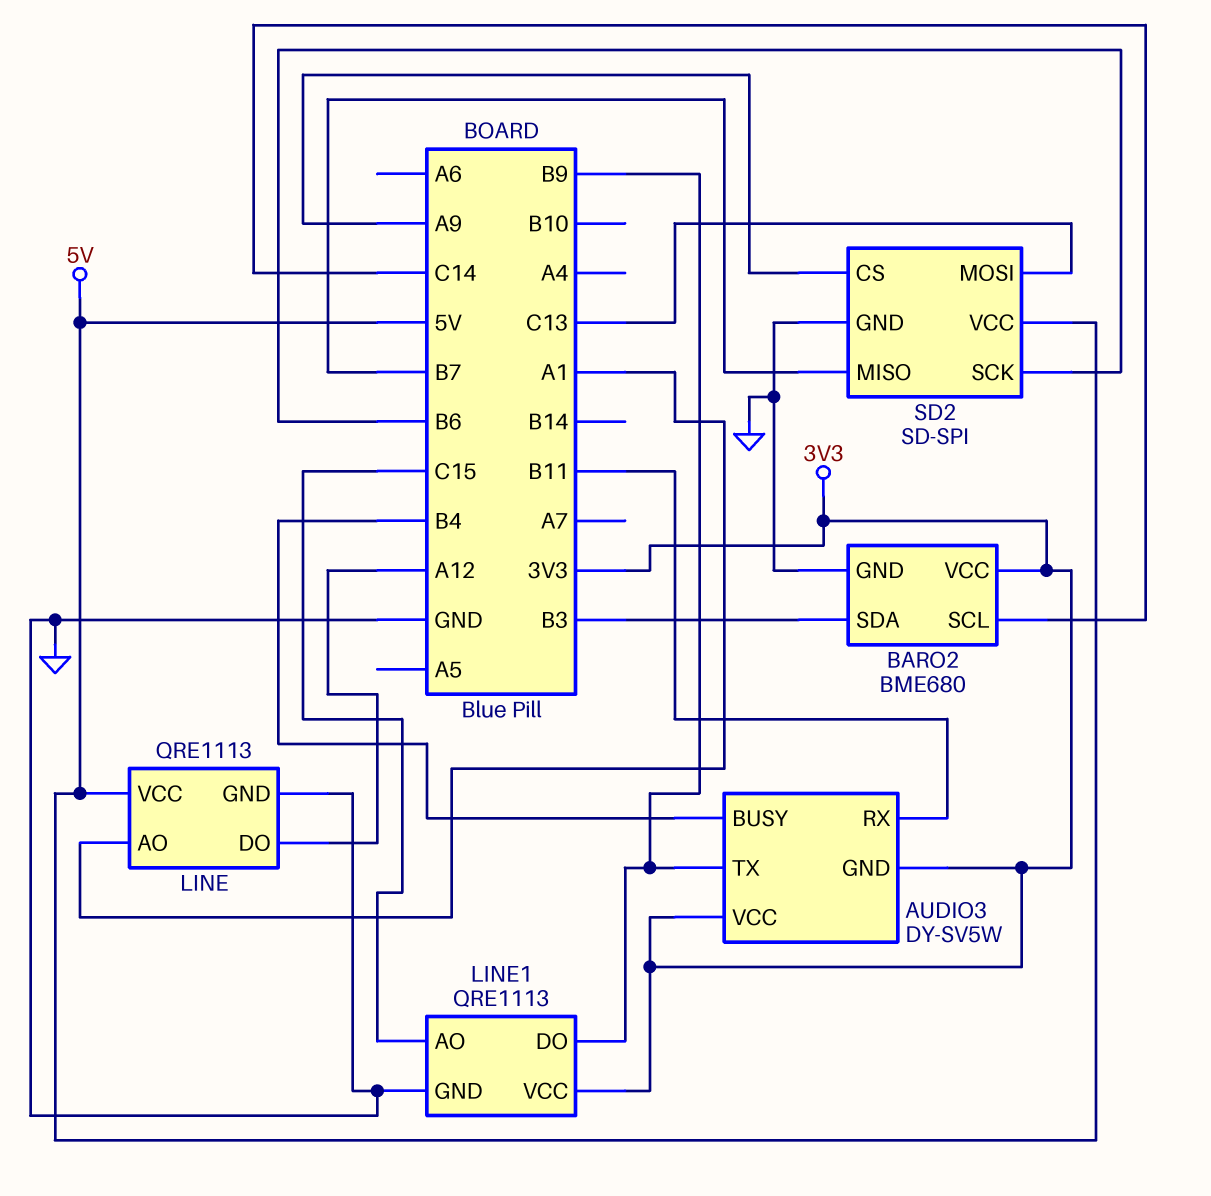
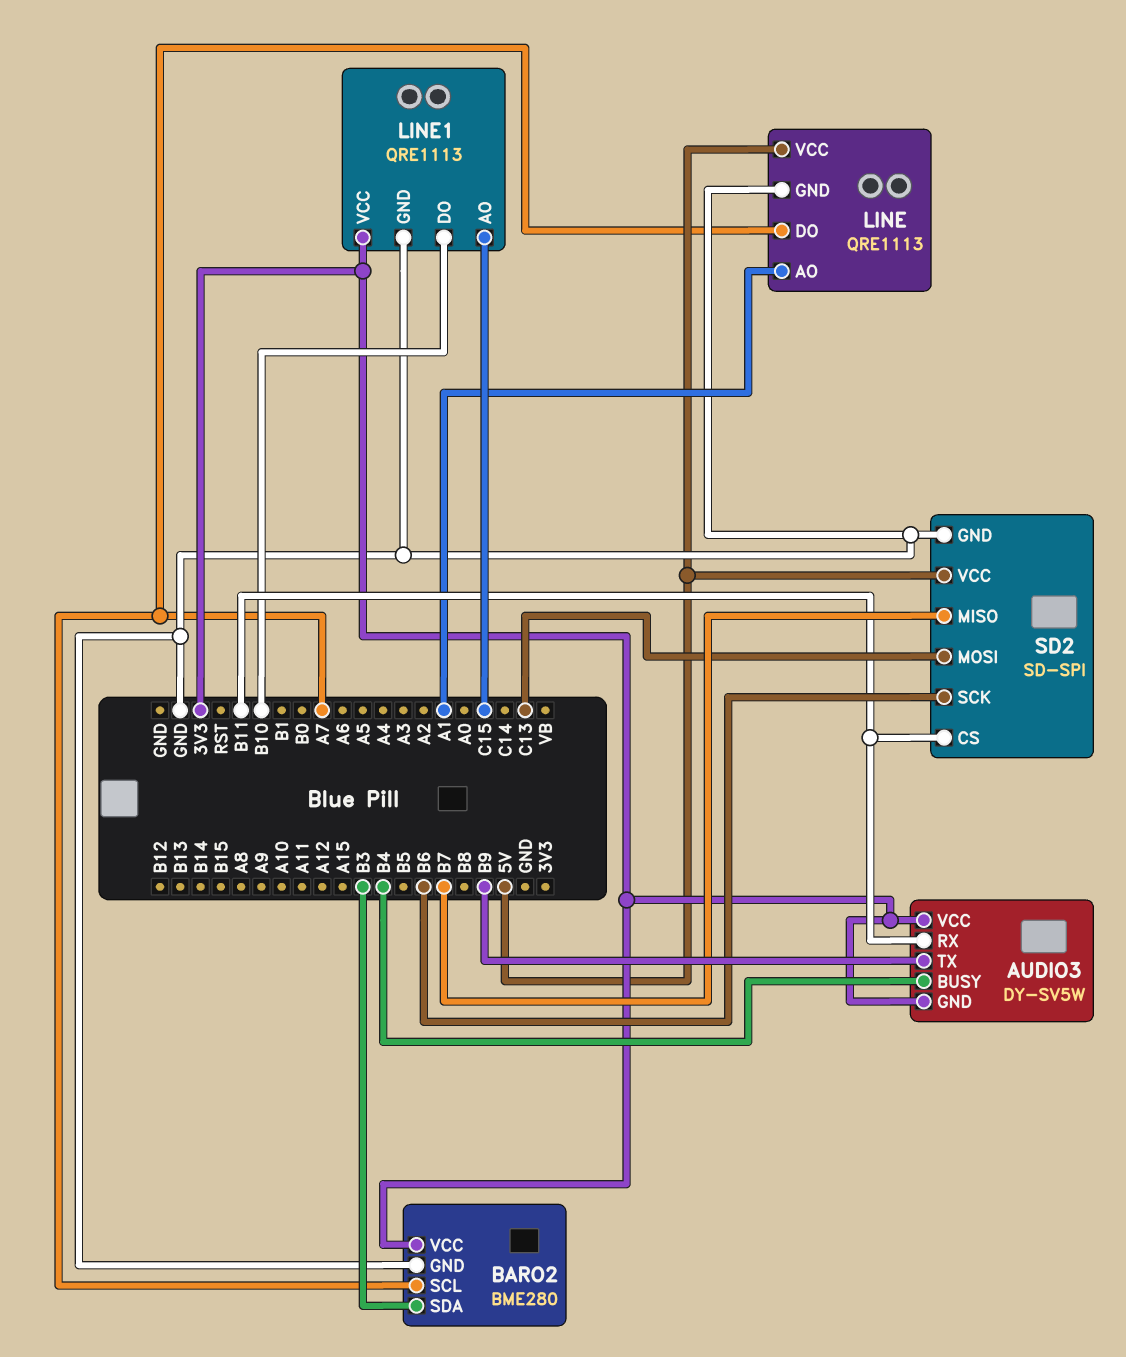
BARO2: BME680 -> BME280
BARO2 pin SCL: C14 -> A7
LINE pin DO: A12 -> A7
LINE1 pin DO: B9 -> B10
SD2 pin CS: A9 -> B11

